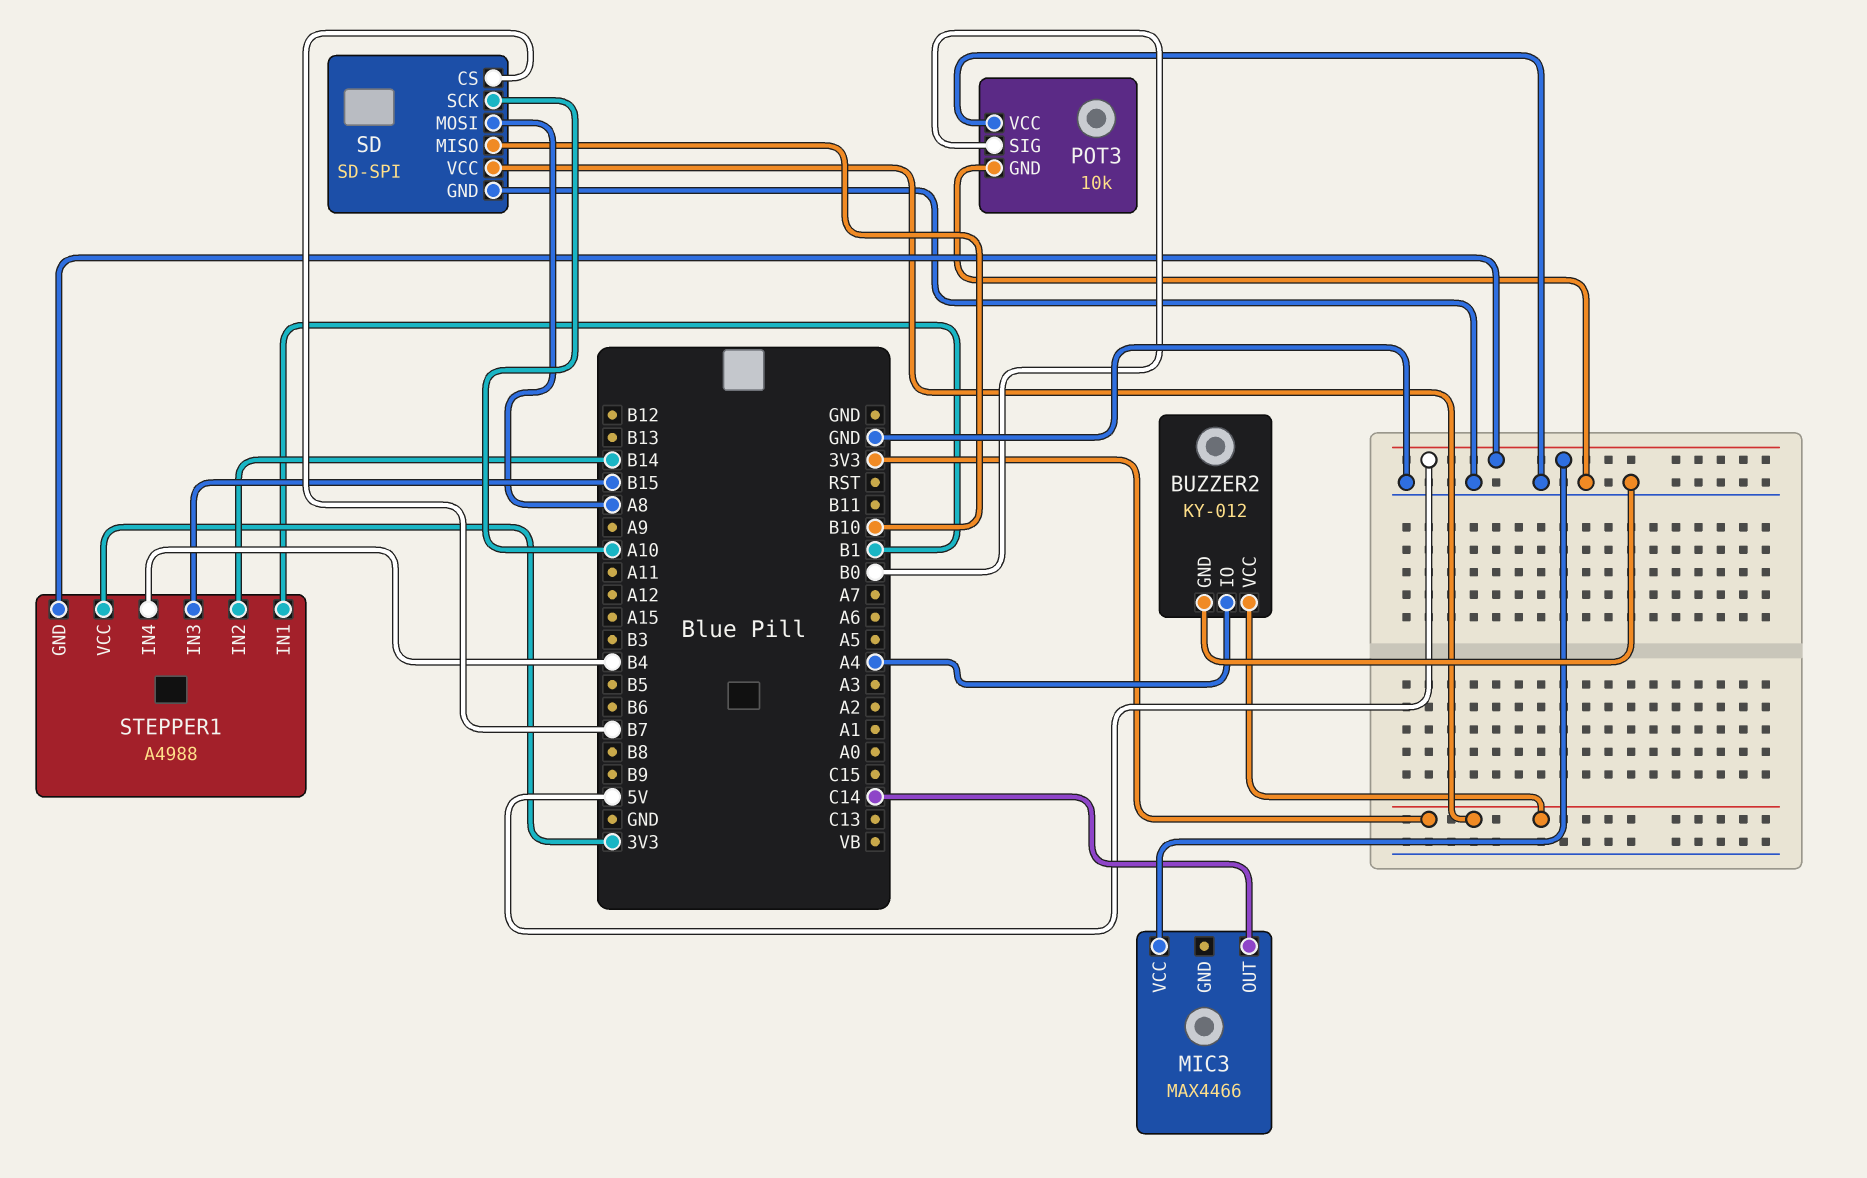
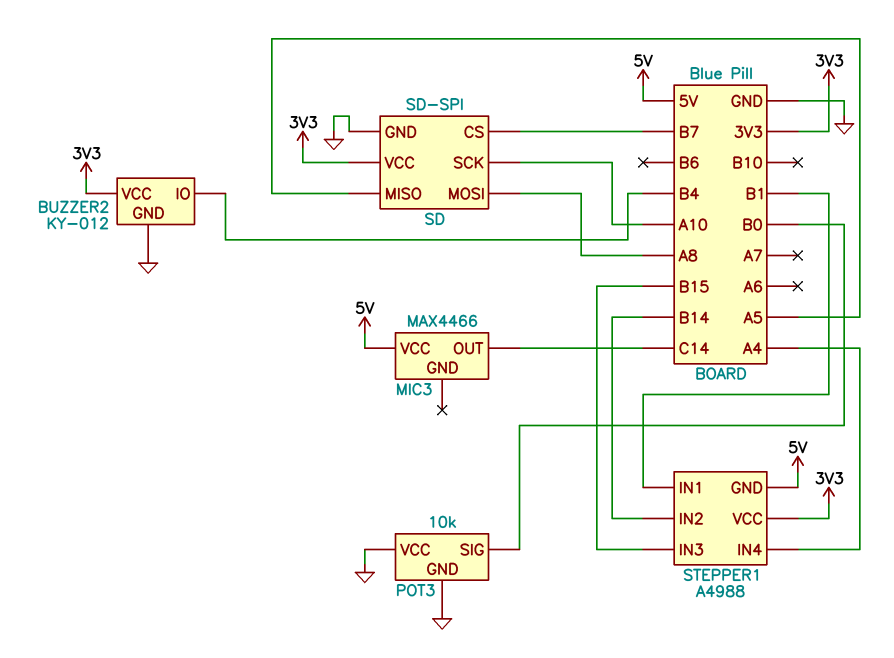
BUZZER2 pin IO: A4 -> B4
SD pin MISO: B10 -> A5
STEPPER1 pin IN4: B4 -> A4

